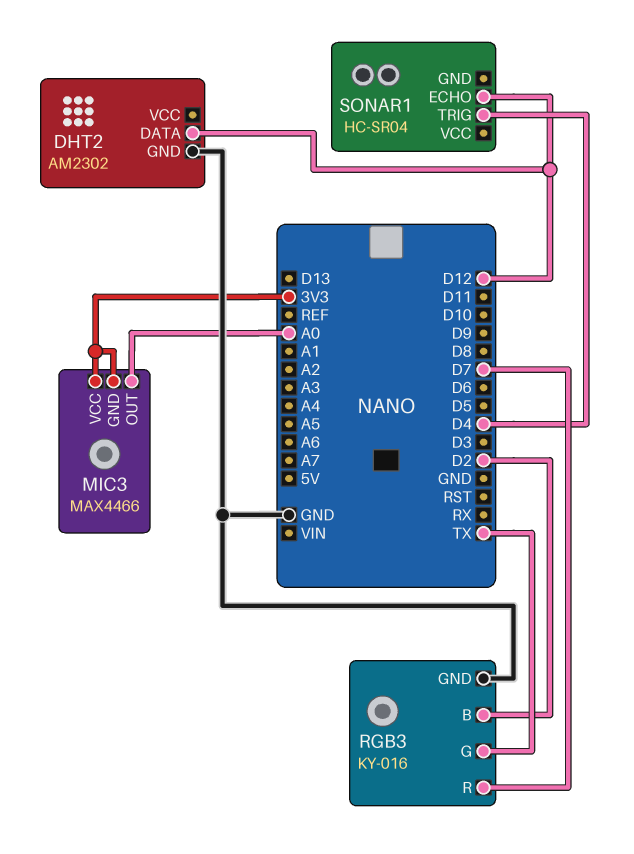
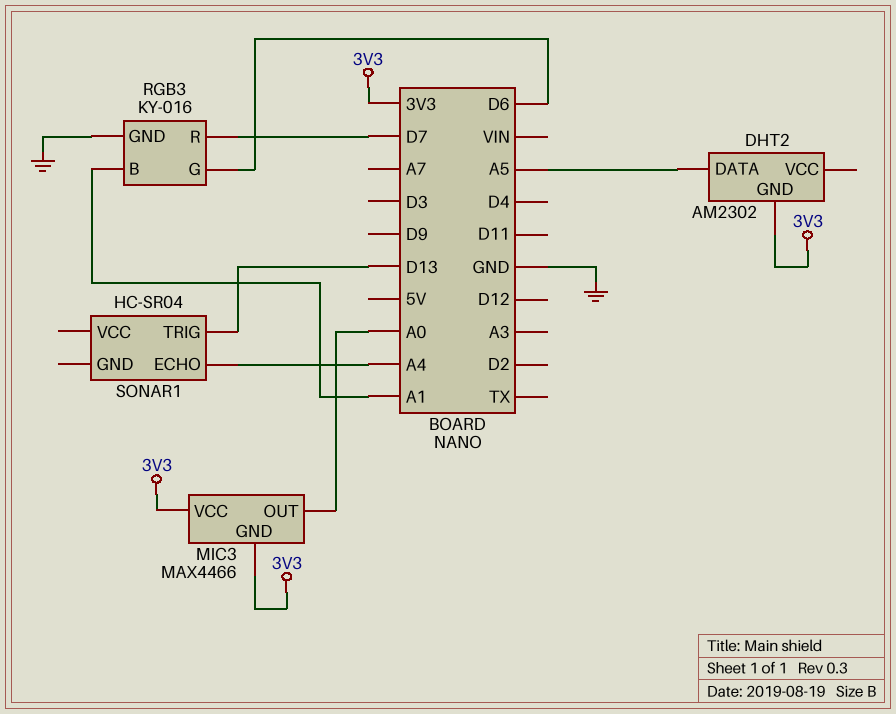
DHT2 pin DATA: D12 -> A5
DHT2 pin GND: GND -> 3V3
RGB3 pin B: D2 -> A1
RGB3 pin G: TX -> D6
SONAR1 pin ECHO: D12 -> A4
SONAR1 pin TRIG: D4 -> D13

